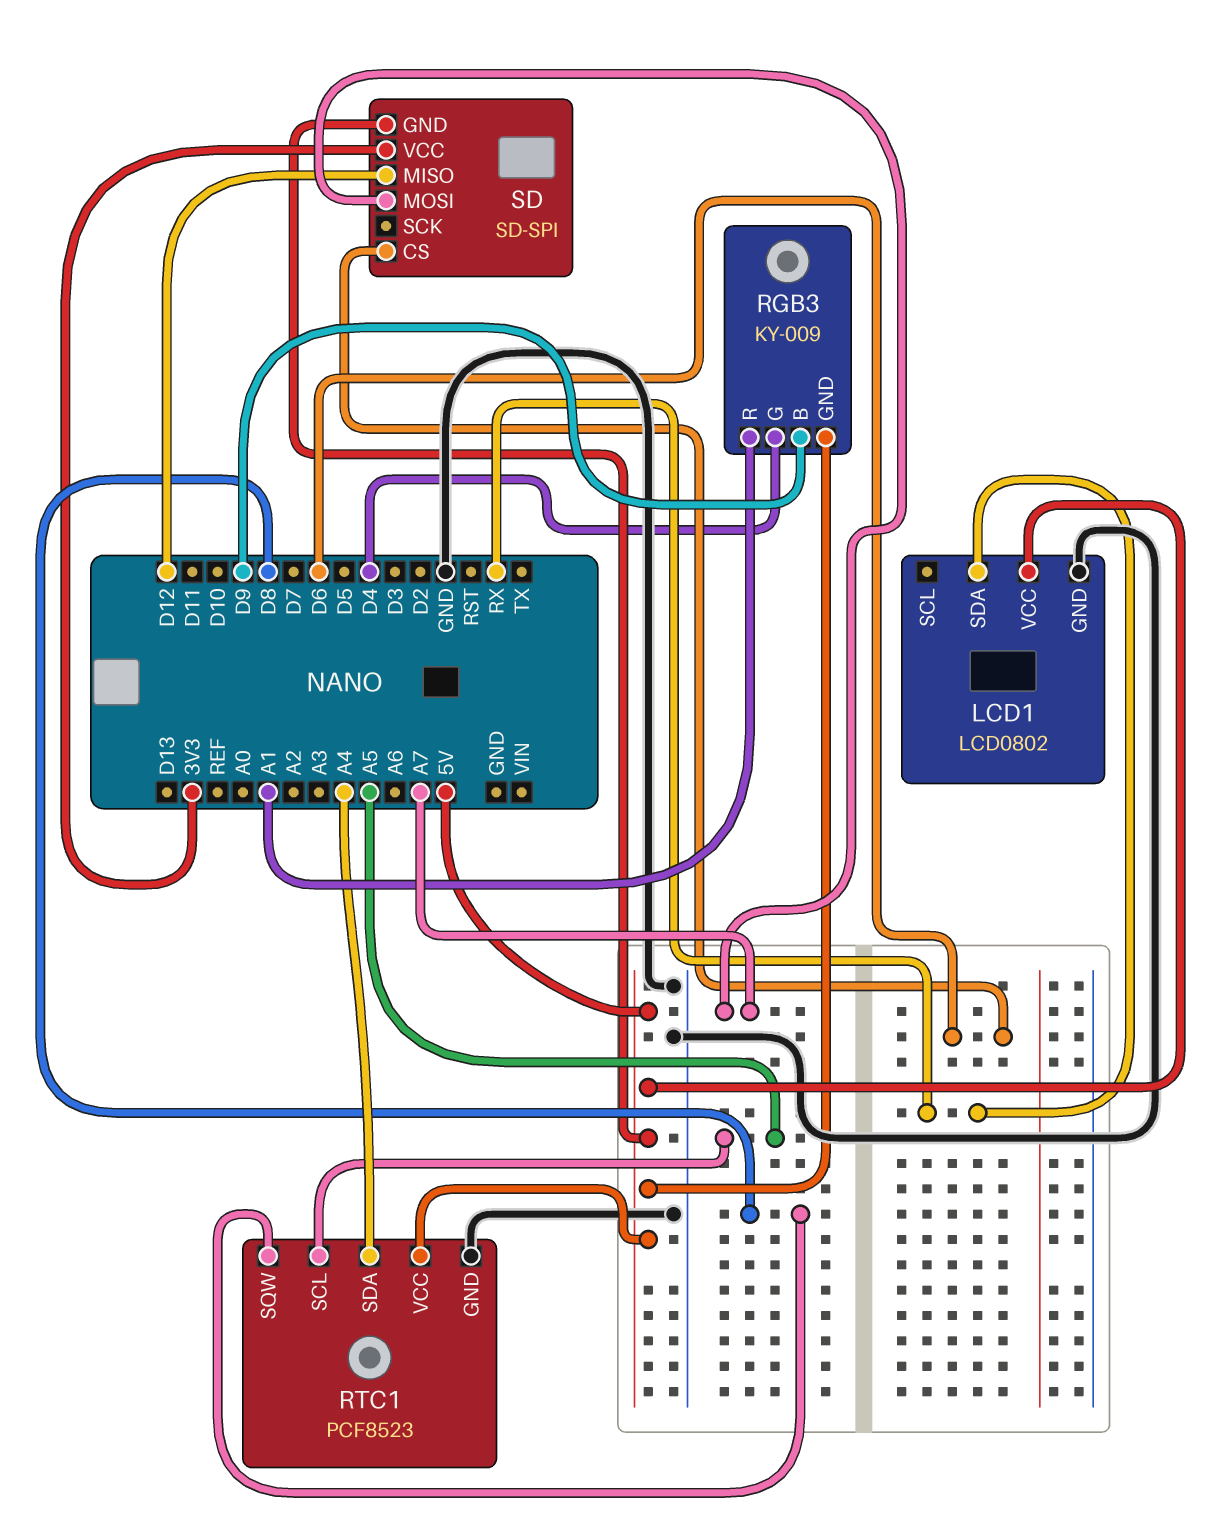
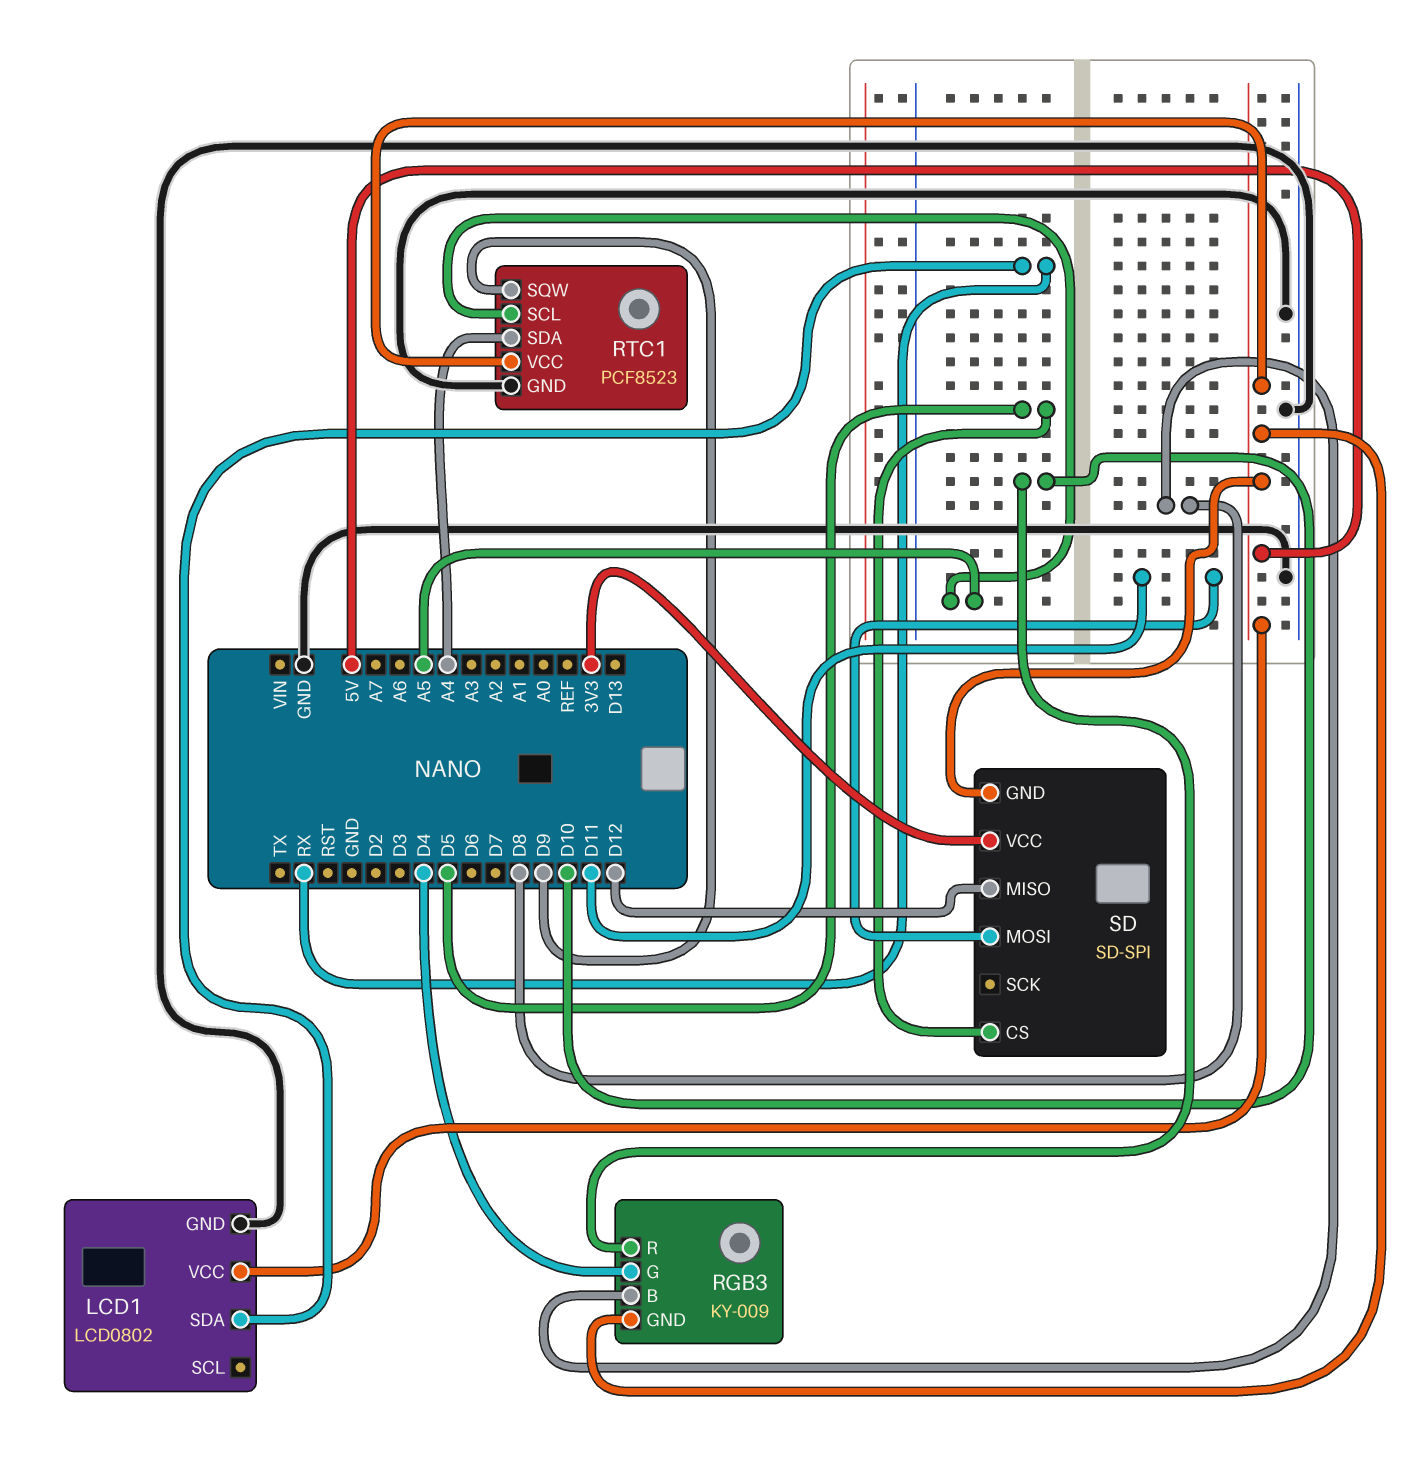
RGB3 pin B: D9 -> D8
RGB3 pin R: A1 -> D10
RTC1 pin SQW: D8 -> D9
SD pin CS: D6 -> D5
SD pin MOSI: A7 -> D11

